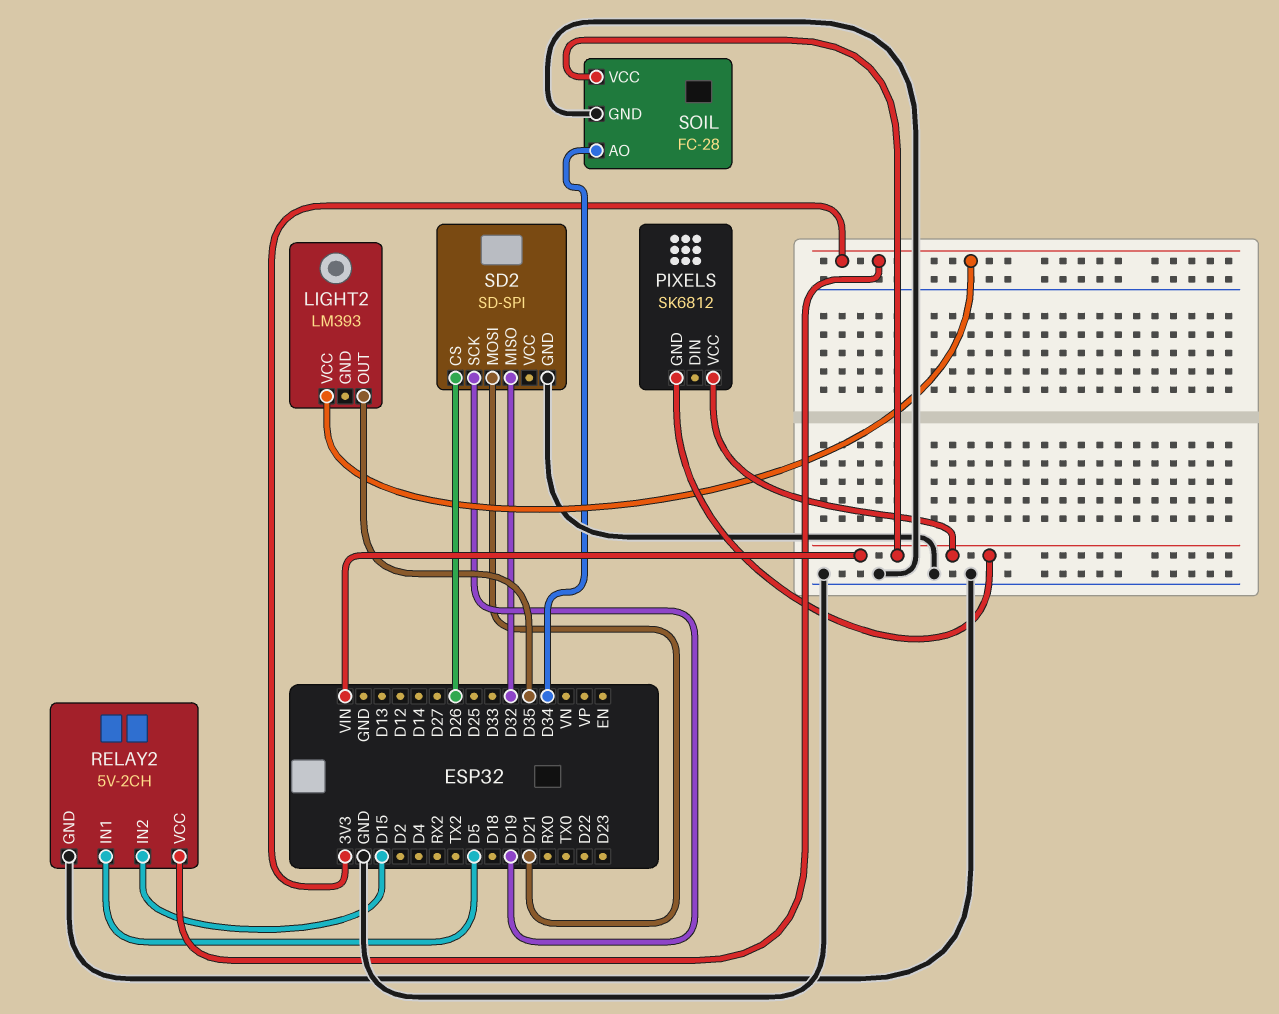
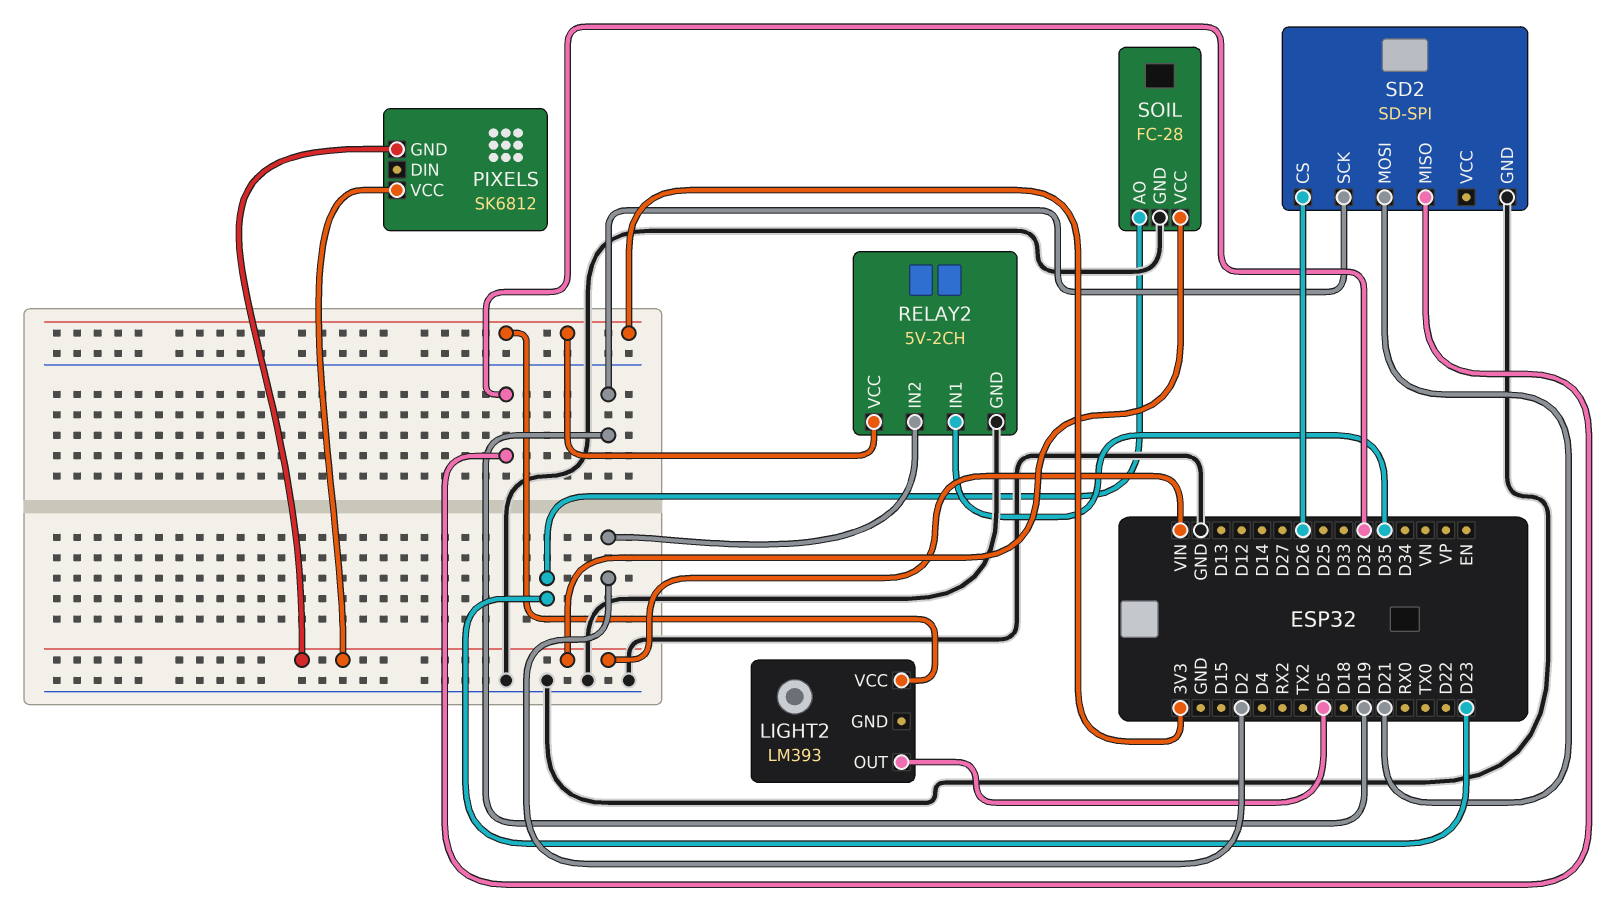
LIGHT2 pin OUT: D35 -> D5
RELAY2 pin IN1: D5 -> D35
RELAY2 pin IN2: D15 -> D2
SOIL pin AO: D34 -> D23

